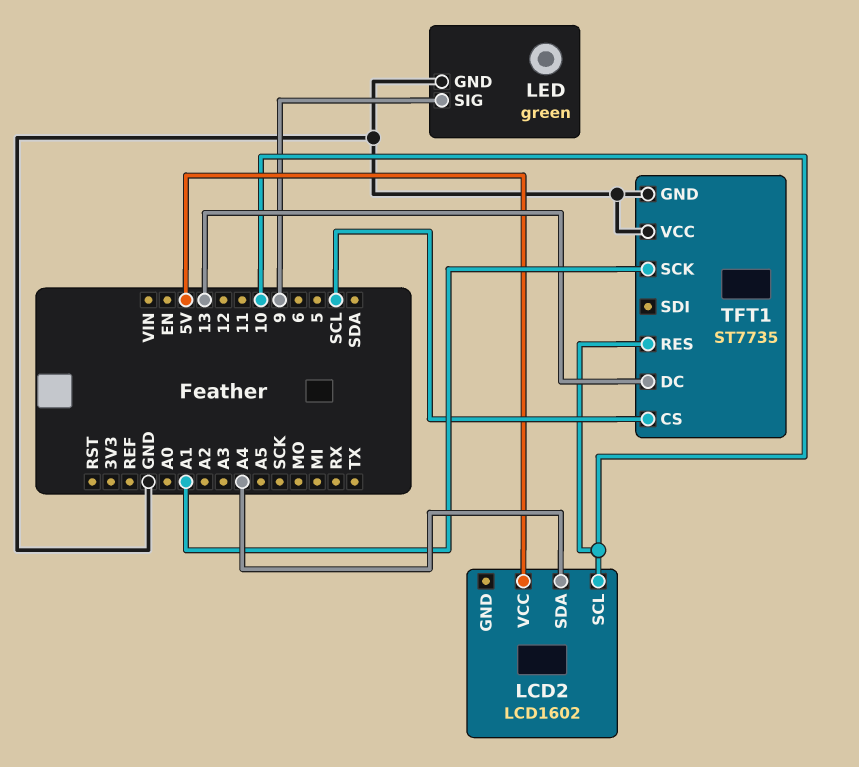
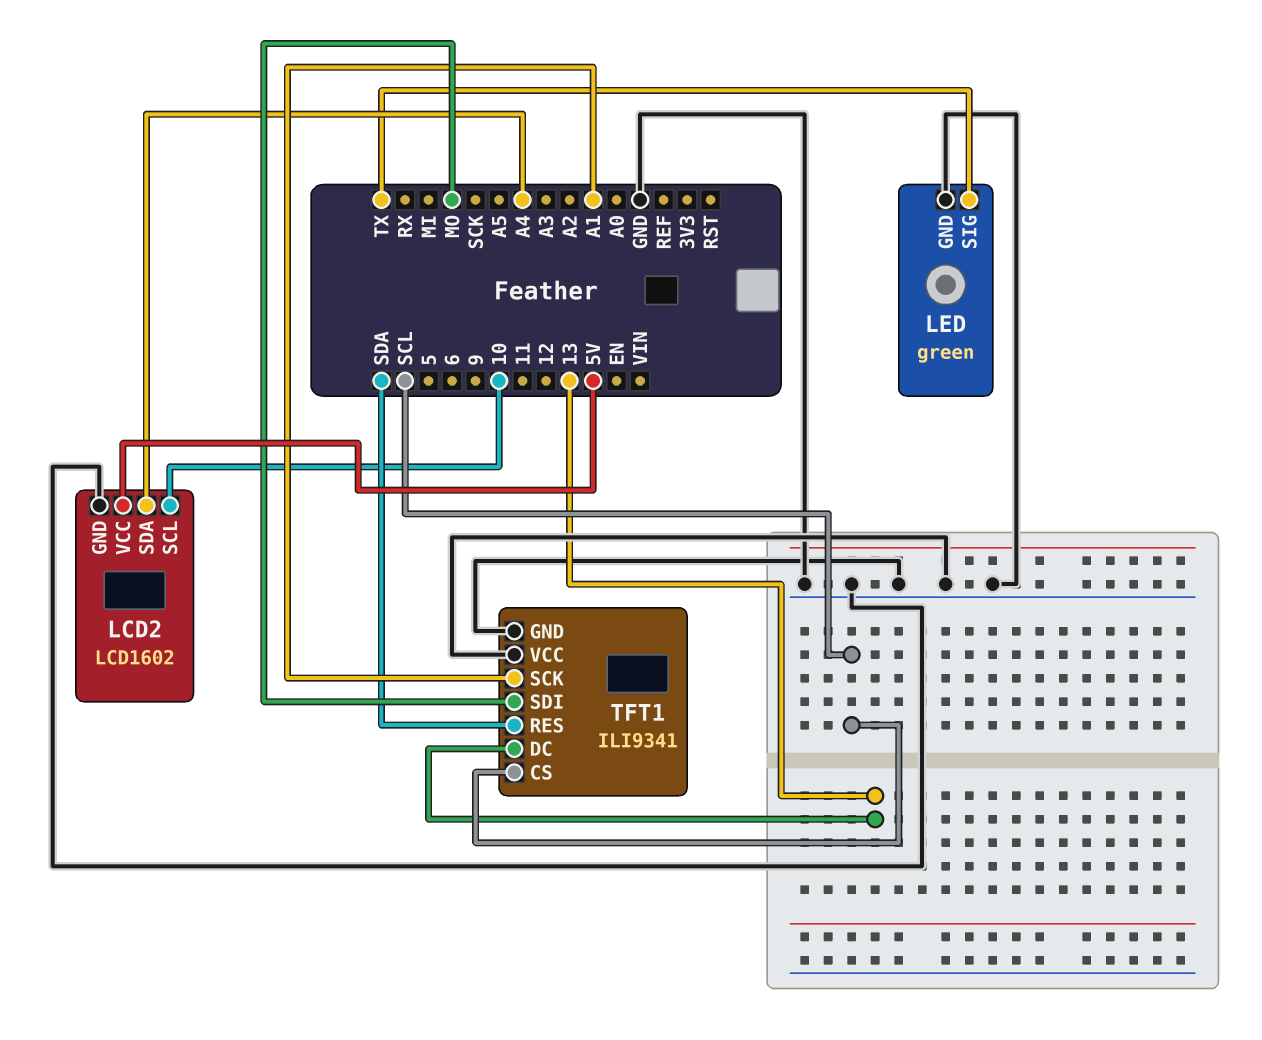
LCD2 pin GND: none -> GND
LED pin SIG: 9 -> TX
TFT1: ST7735 -> ILI9341
TFT1 pin RES: 10 -> SDA
TFT1 pin SDI: none -> MO

